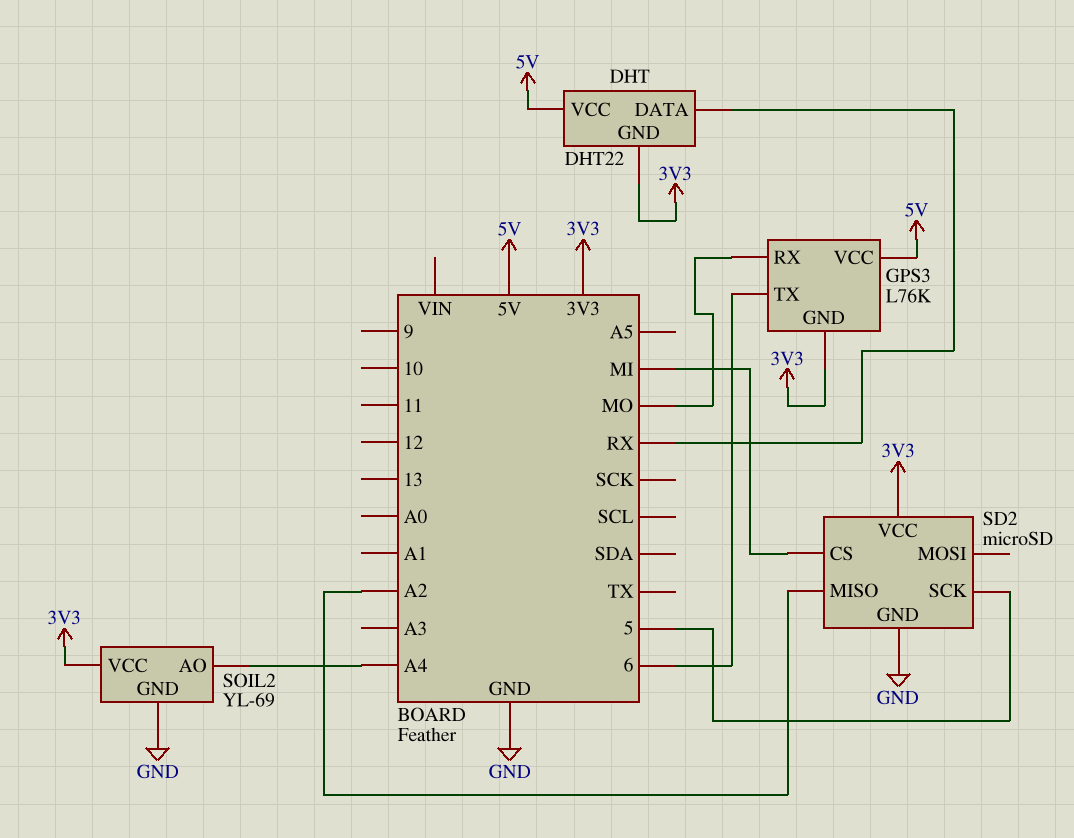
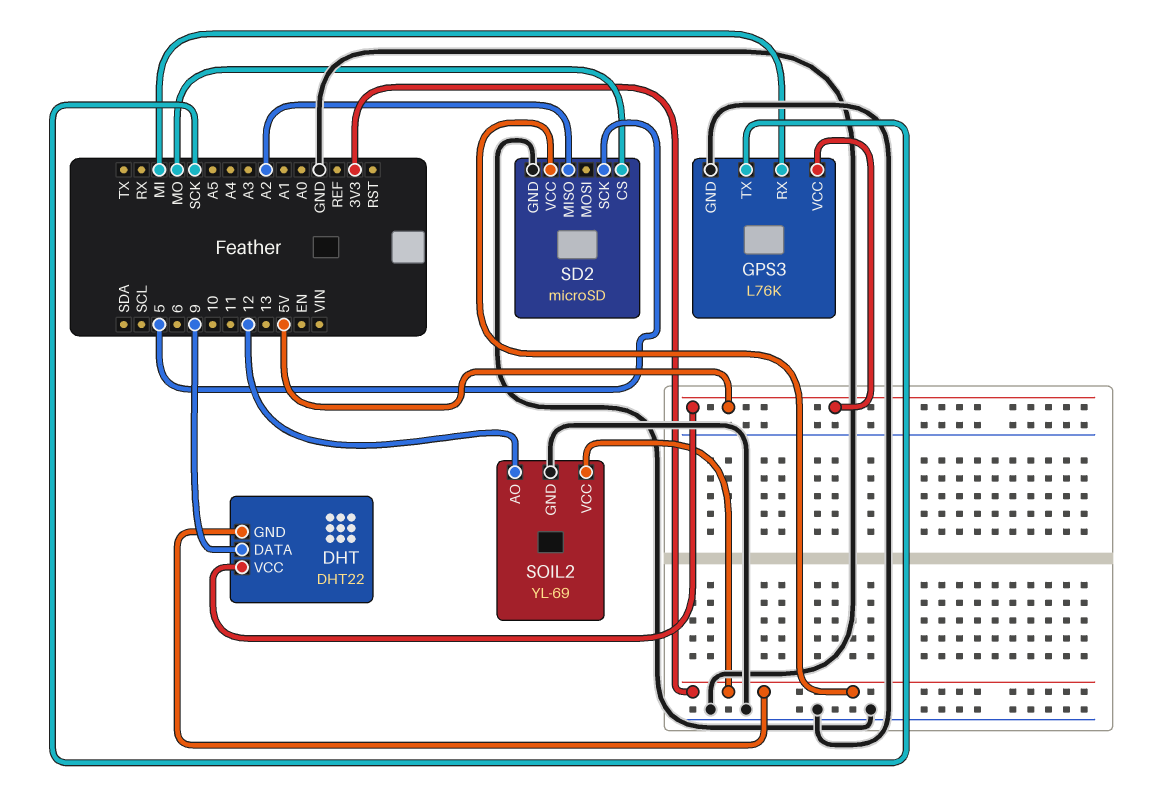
DHT pin DATA: RX -> 9
GPS3 pin GND: 3V3 -> GND
GPS3 pin RX: MO -> MI
GPS3 pin TX: 6 -> SCK
SD2 pin CS: MI -> MO
SOIL2 pin AO: A4 -> 12

